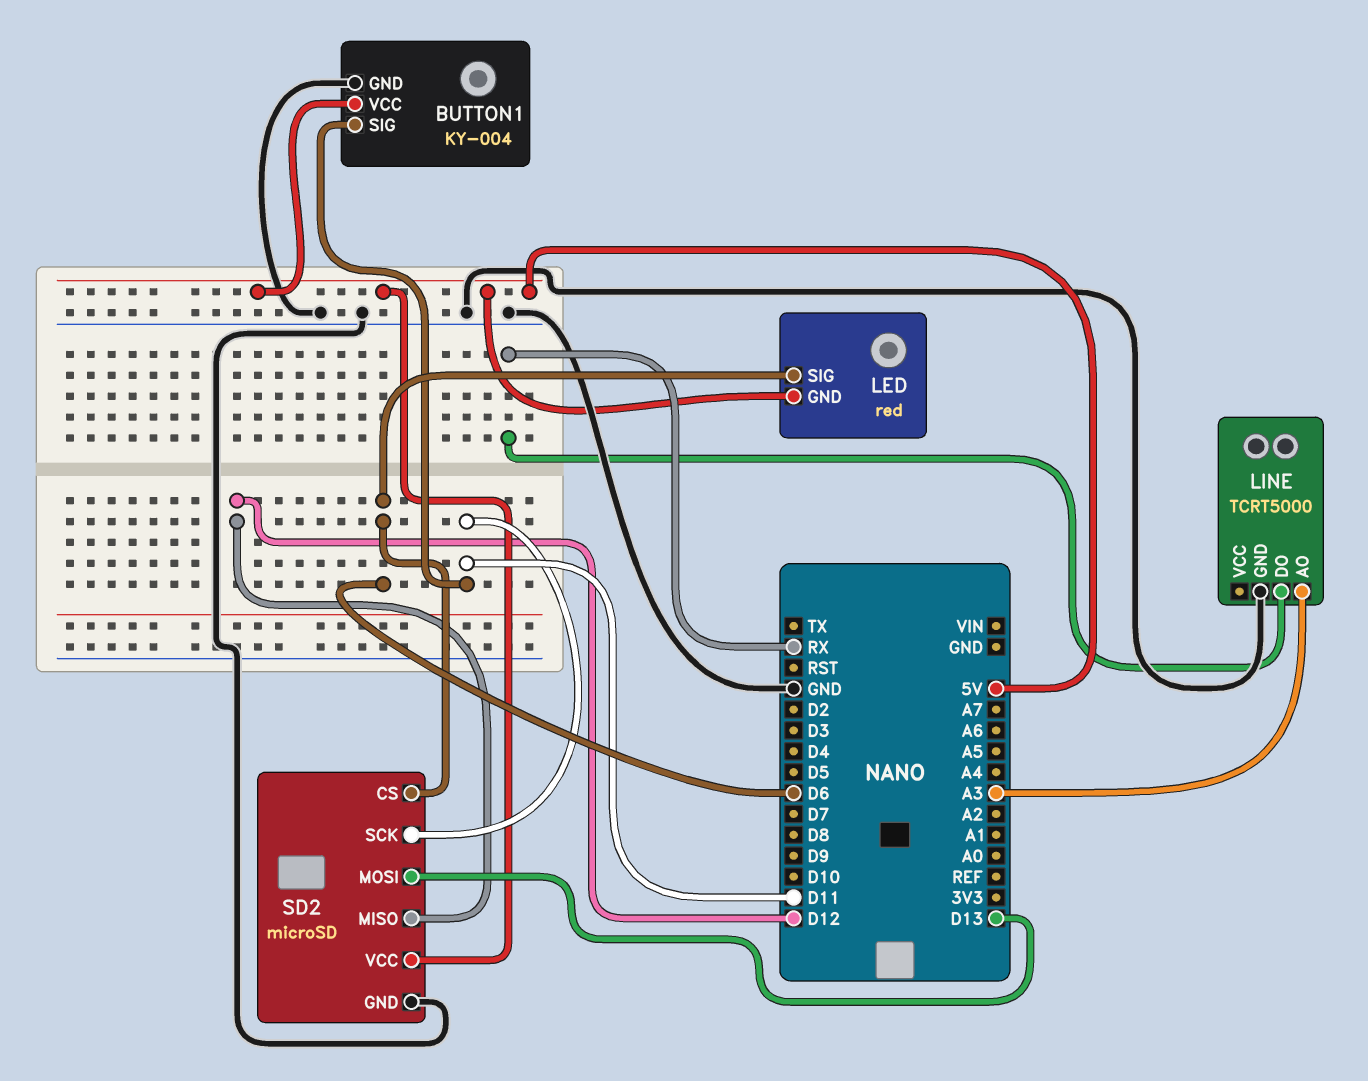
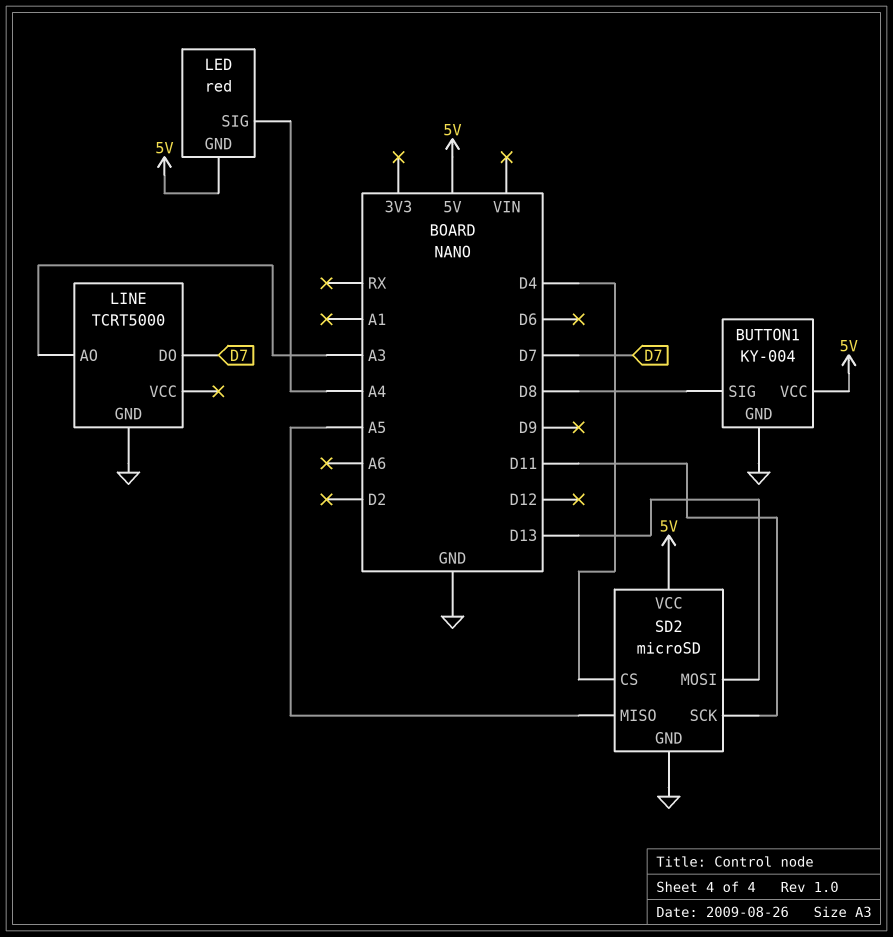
BUTTON1 pin SIG: D11 -> D8
LED pin SIG: D6 -> A4
LINE pin DO: RX -> D7
SD2 pin CS: D6 -> D4
SD2 pin MISO: D12 -> A5

